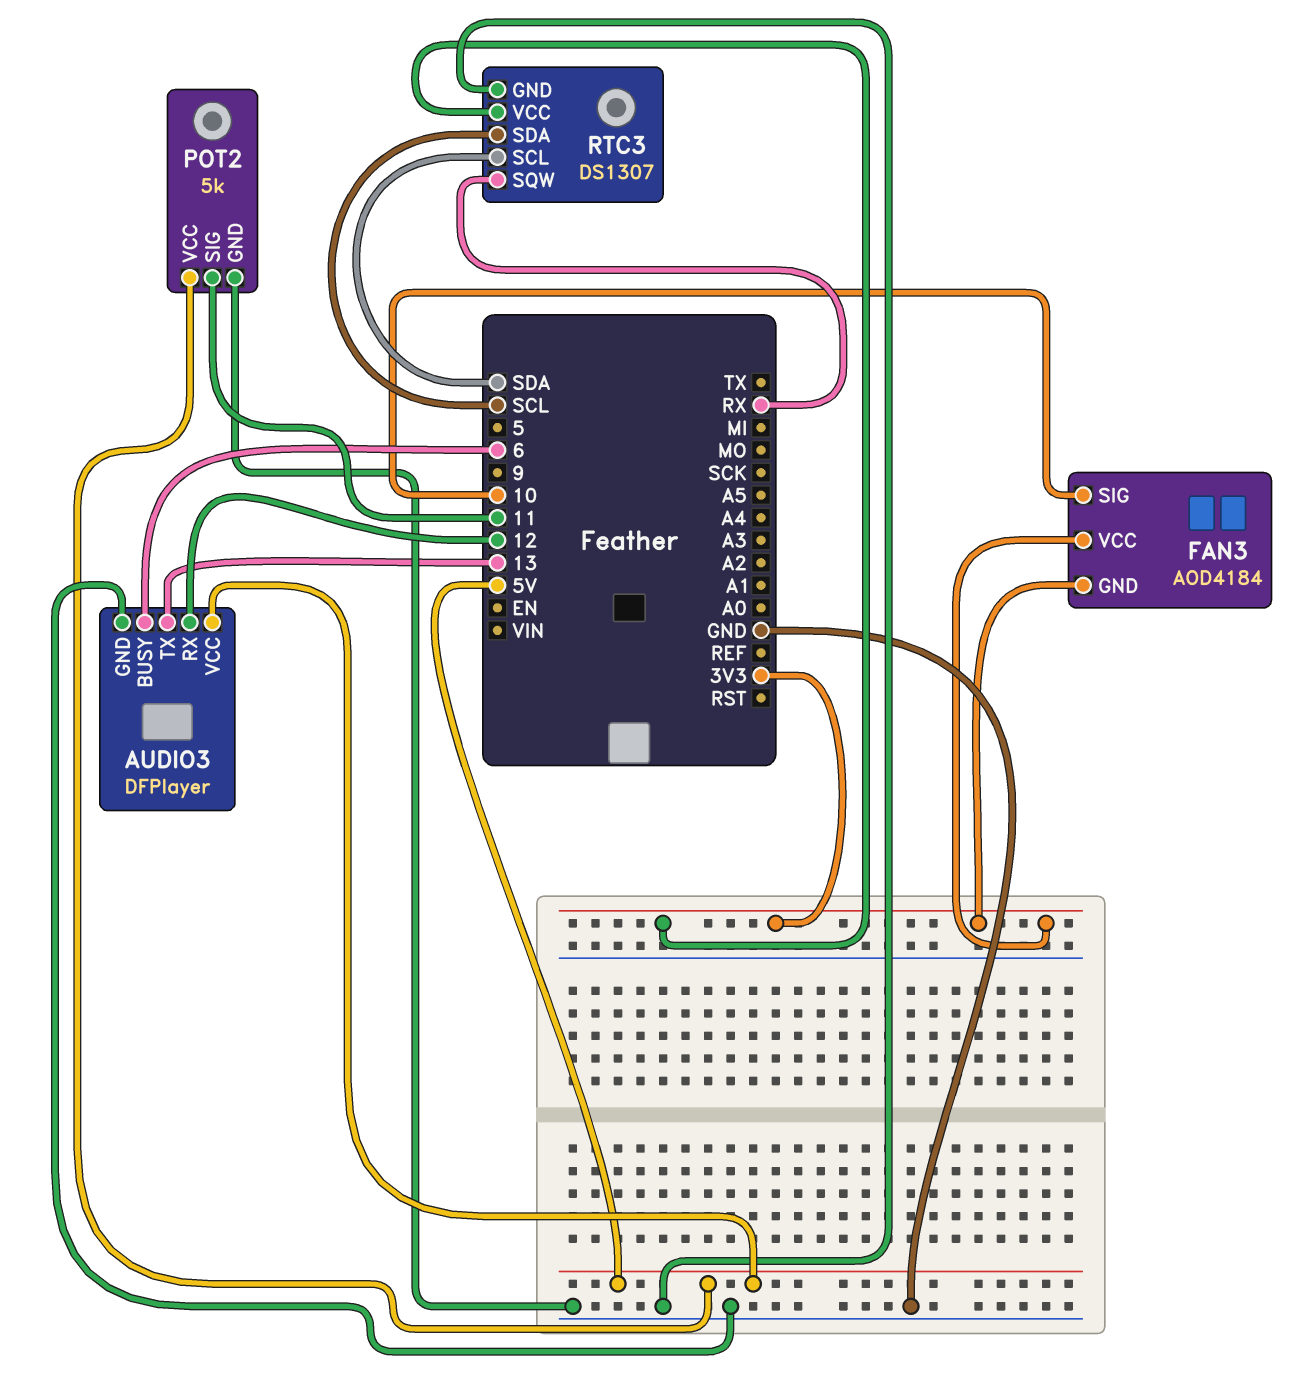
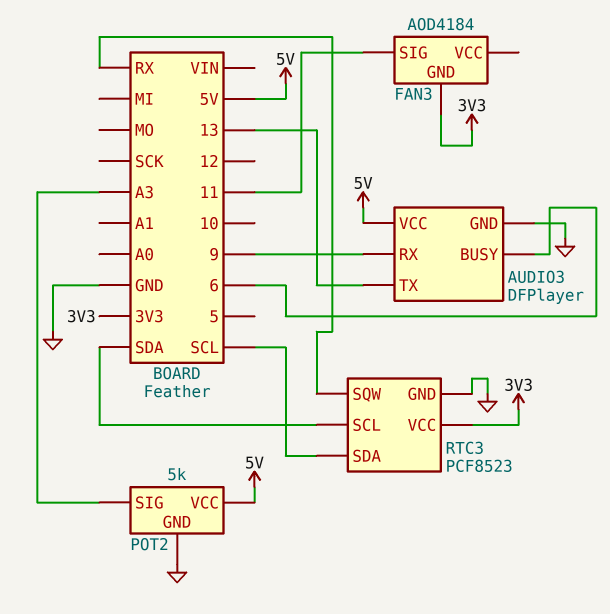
AUDIO3 pin RX: 12 -> 9
FAN3 pin SIG: 10 -> 11
FAN3 pin VCC: 3V3 -> none
POT2 pin SIG: 11 -> A3
RTC3: DS1307 -> PCF8523

